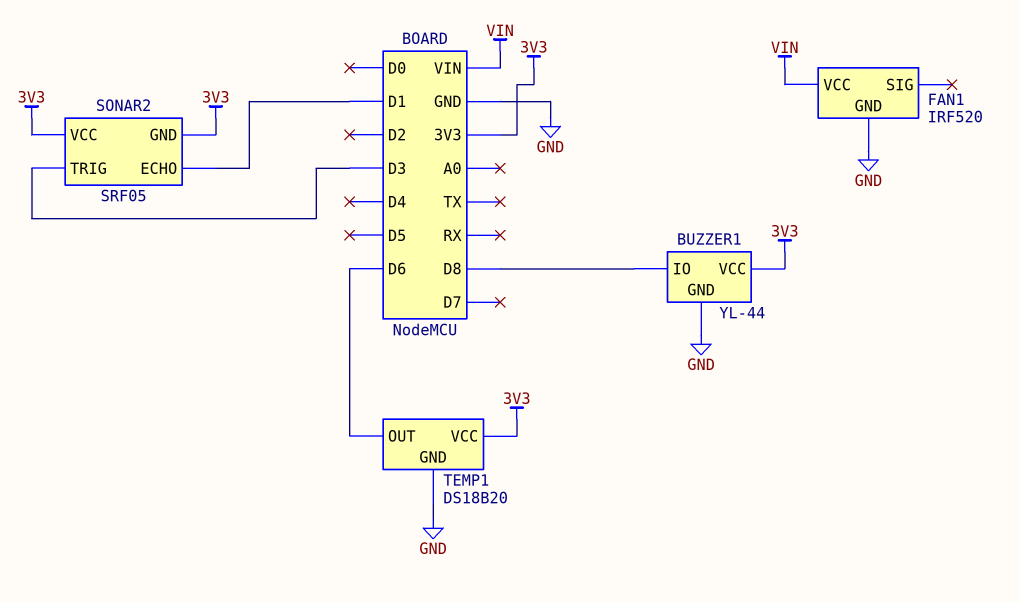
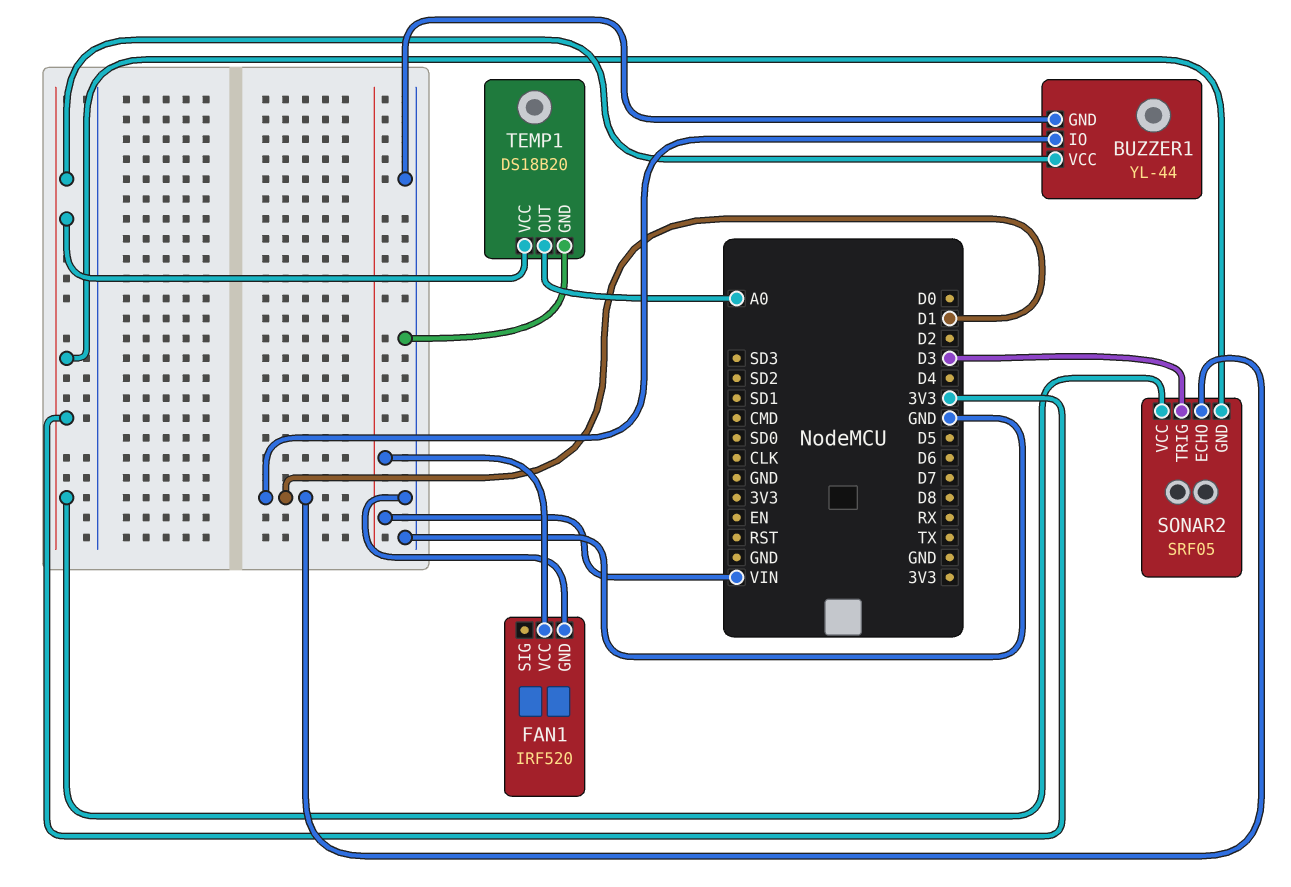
BUZZER1 pin IO: D8 -> D1
TEMP1 pin OUT: D6 -> A0

